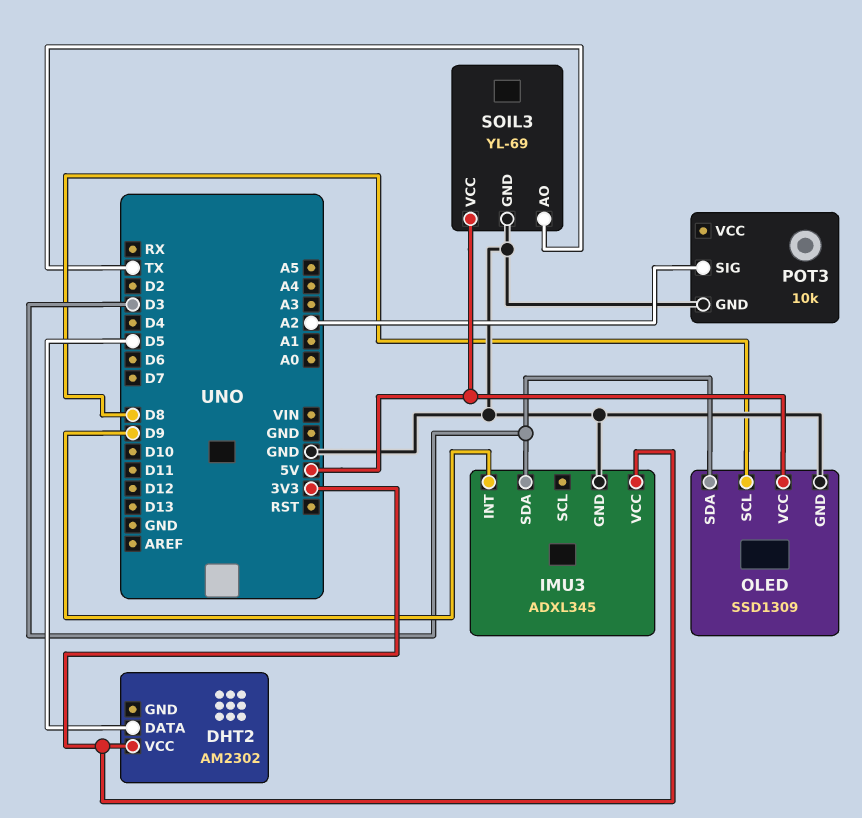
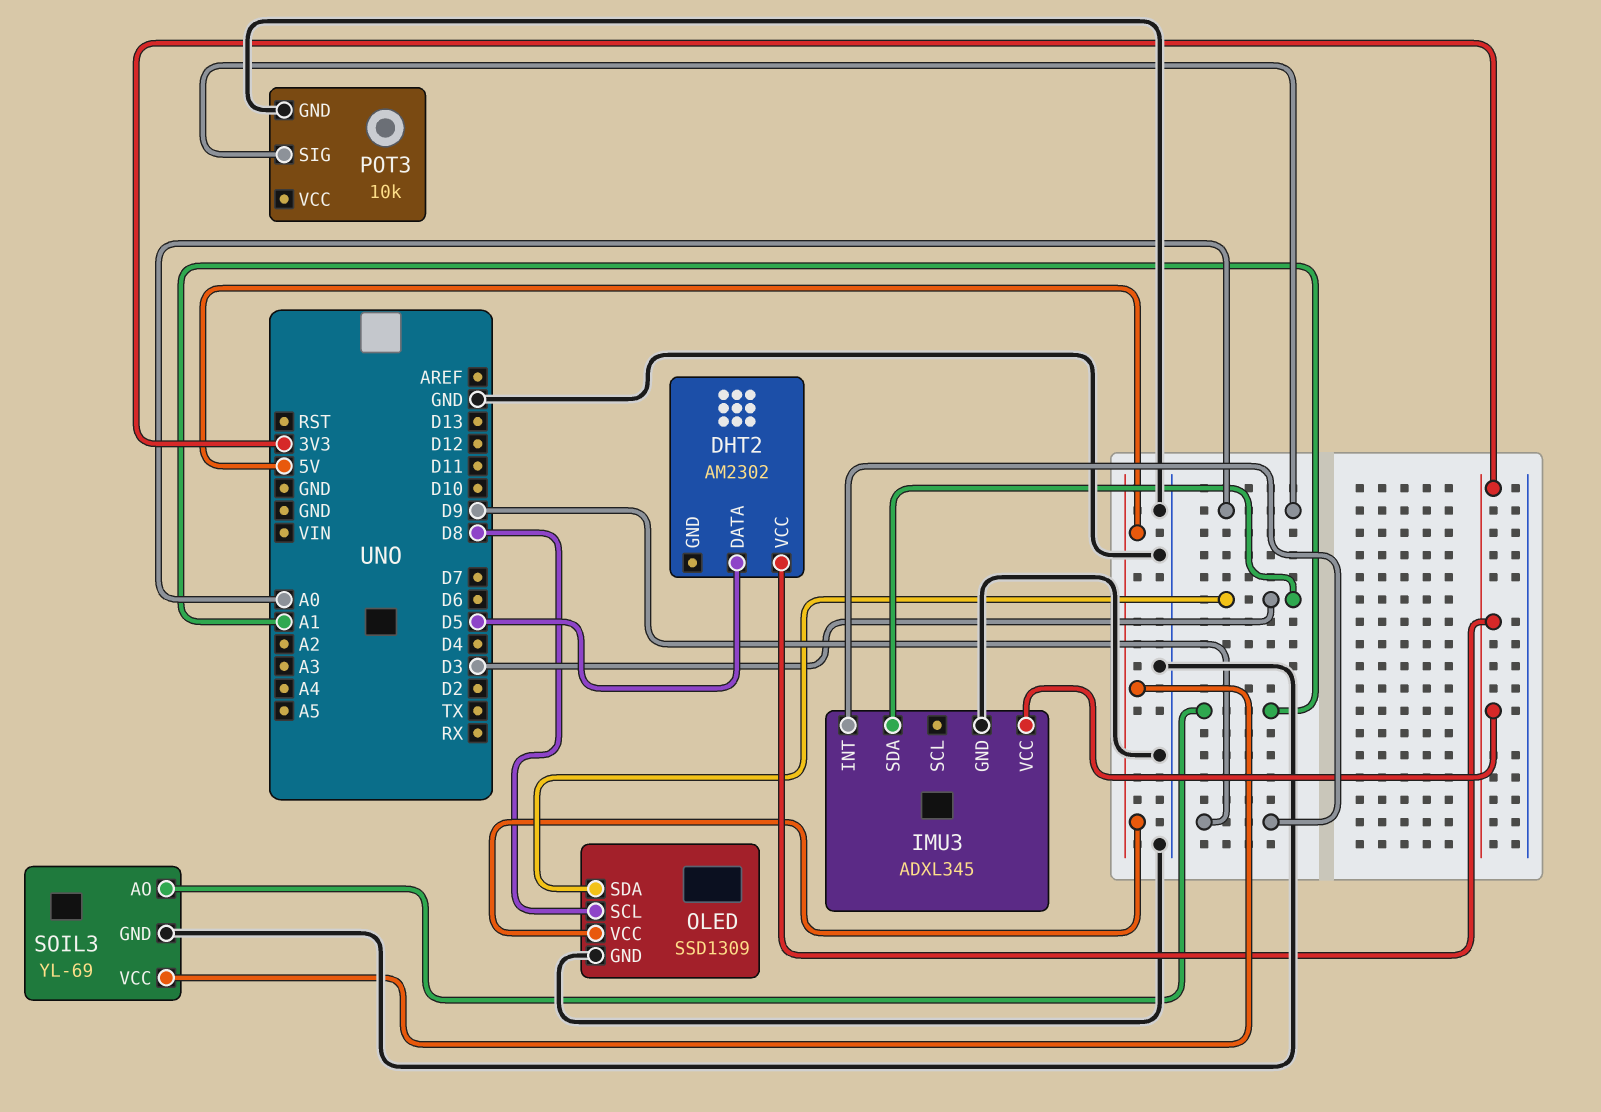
POT3 pin SIG: A2 -> A0
SOIL3 pin AO: TX -> A1

